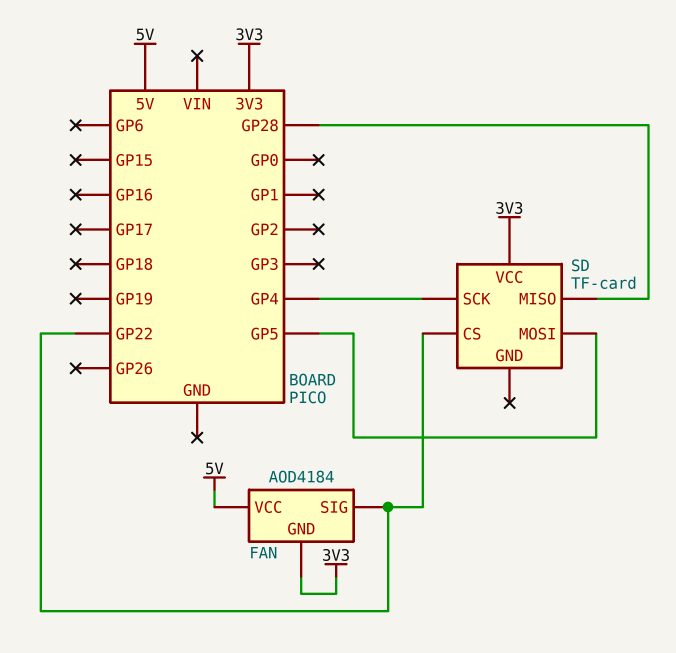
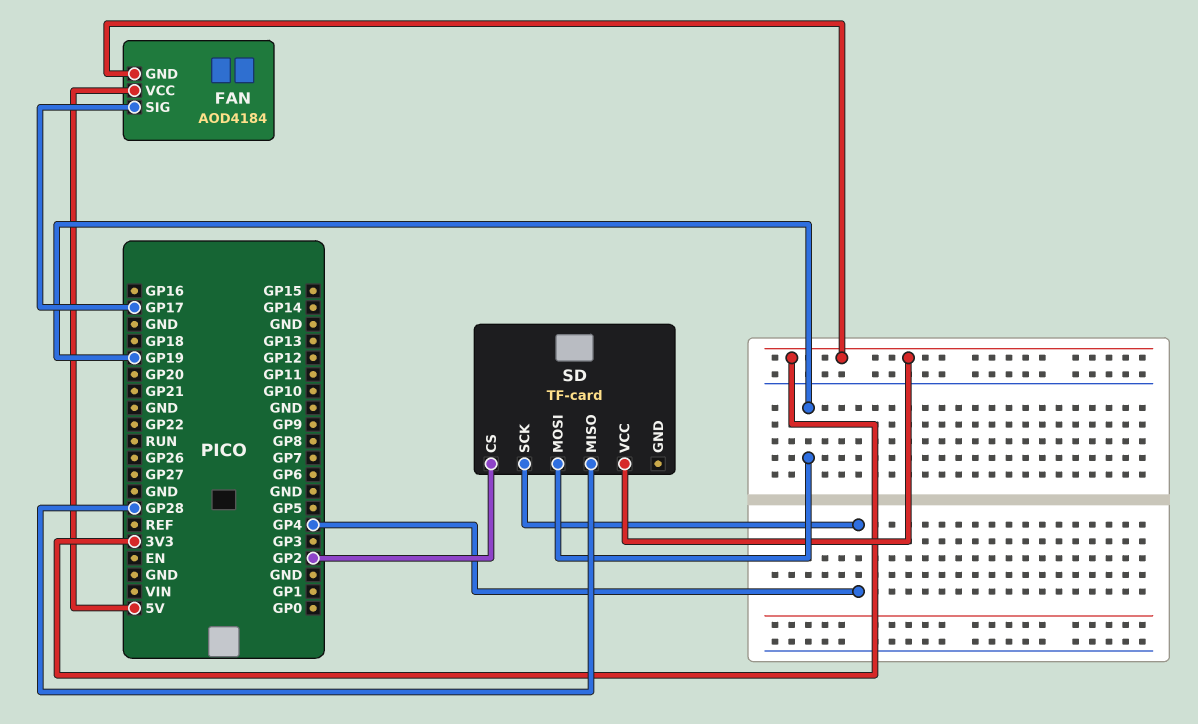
FAN pin SIG: GP22 -> GP17
SD pin CS: GP22 -> GP2
SD pin MOSI: GP5 -> GP19

